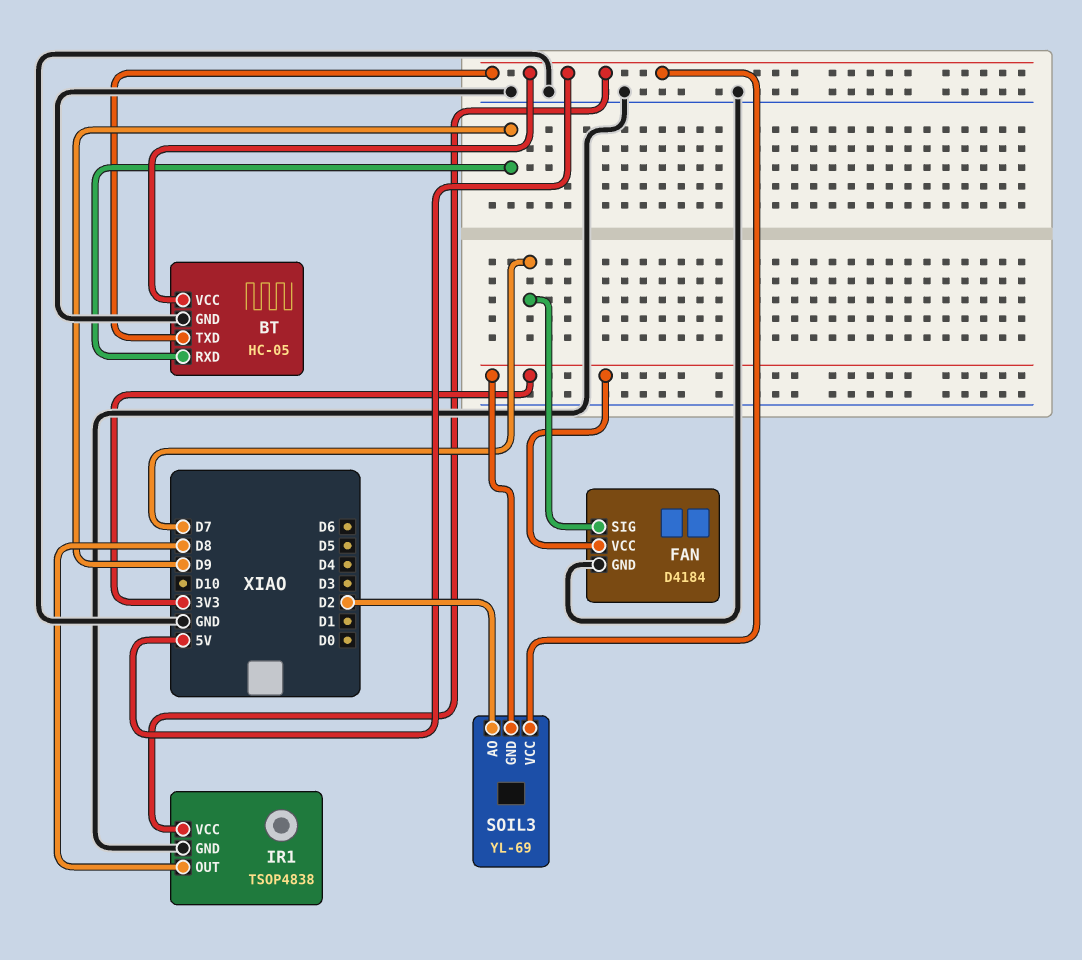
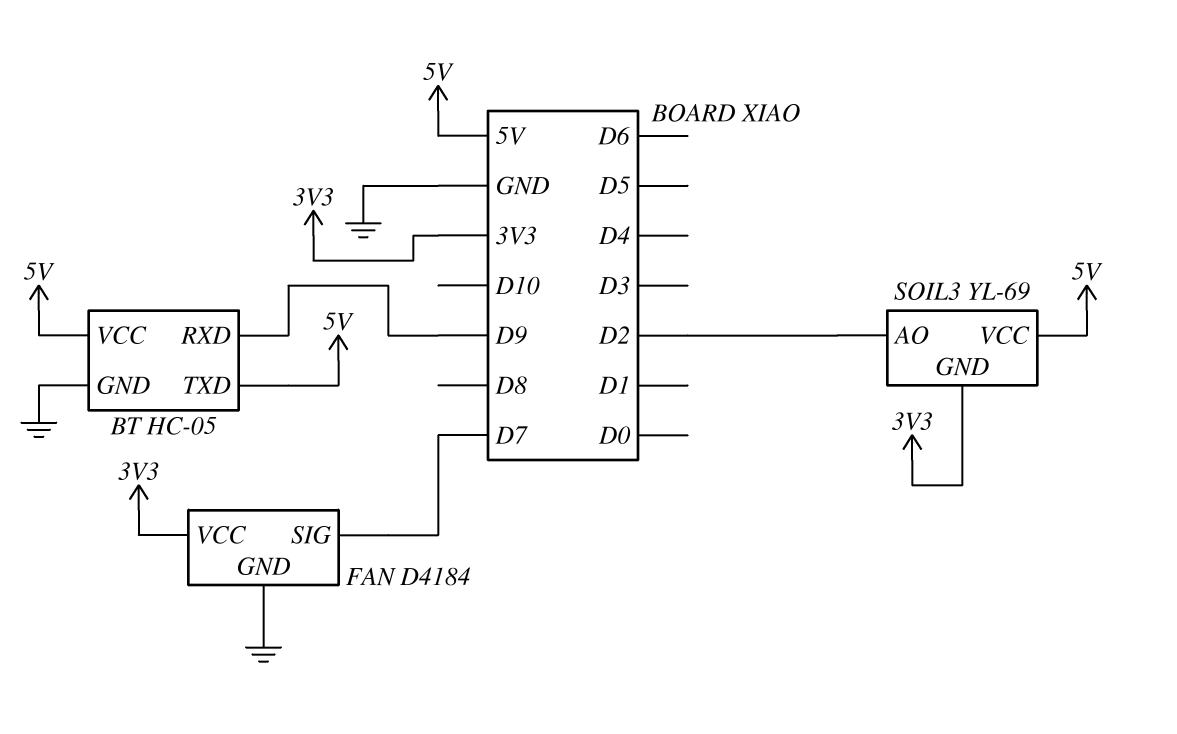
IR1: TSOP4838 -> none
IR1 pin GND: GND -> none
IR1 pin OUT: D8 -> none
IR1 pin VCC: 5V -> none

